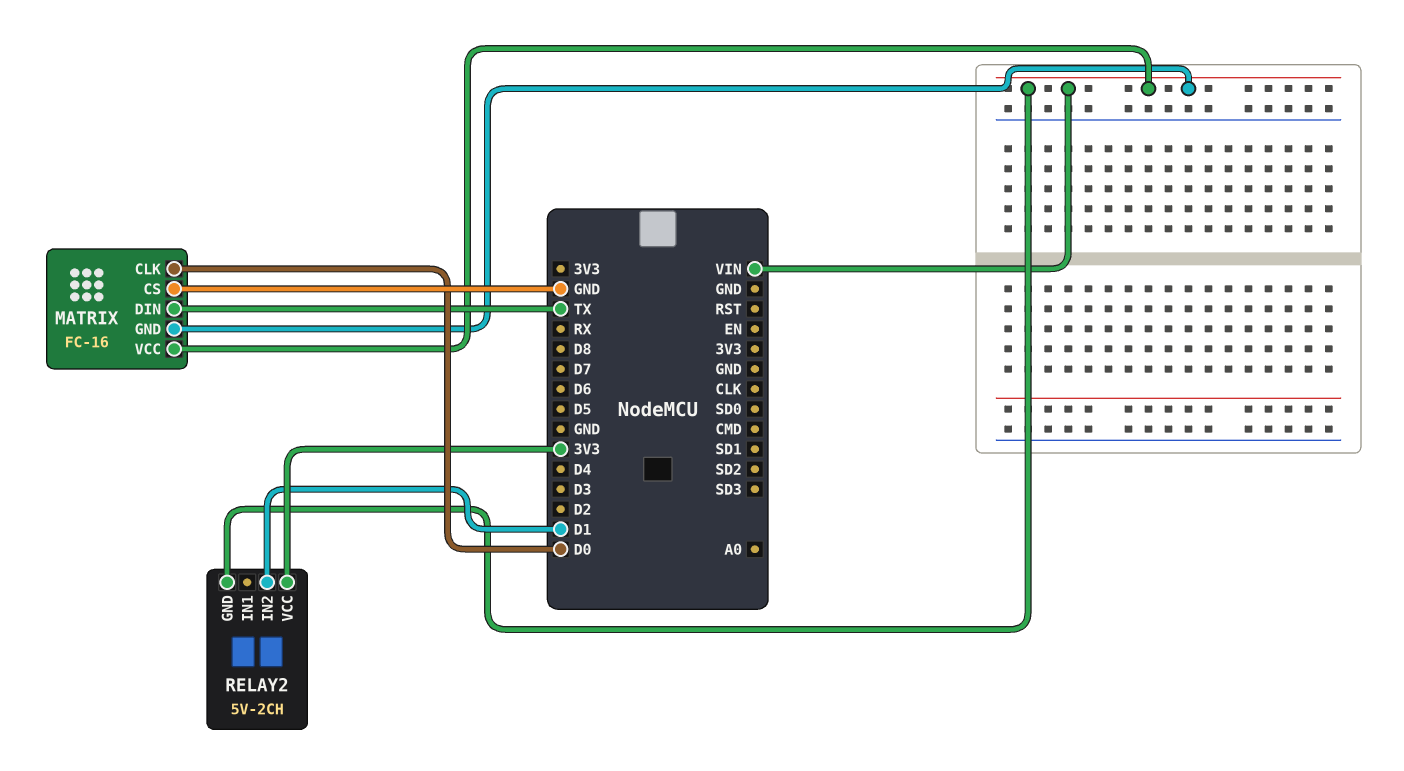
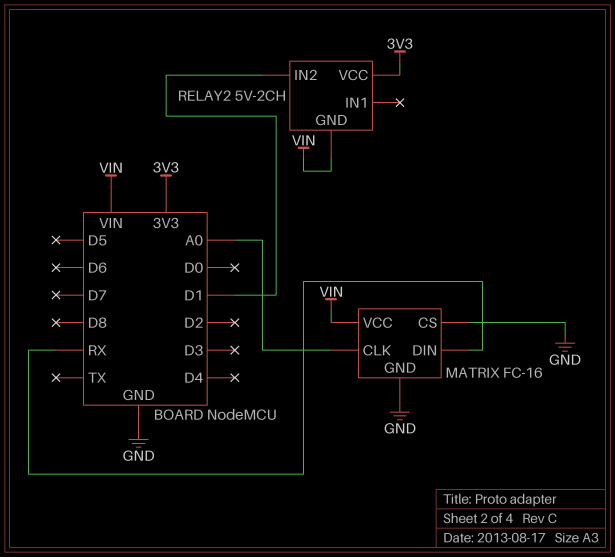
MATRIX pin CLK: D0 -> A0
MATRIX pin DIN: TX -> RX
MATRIX pin GND: VIN -> GND

